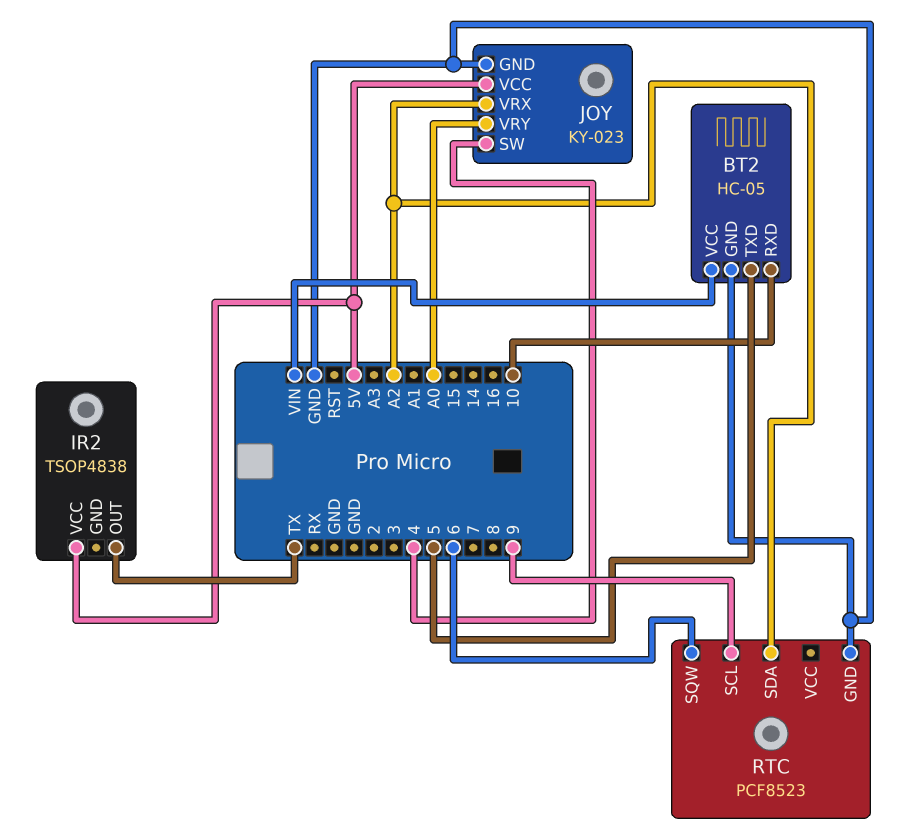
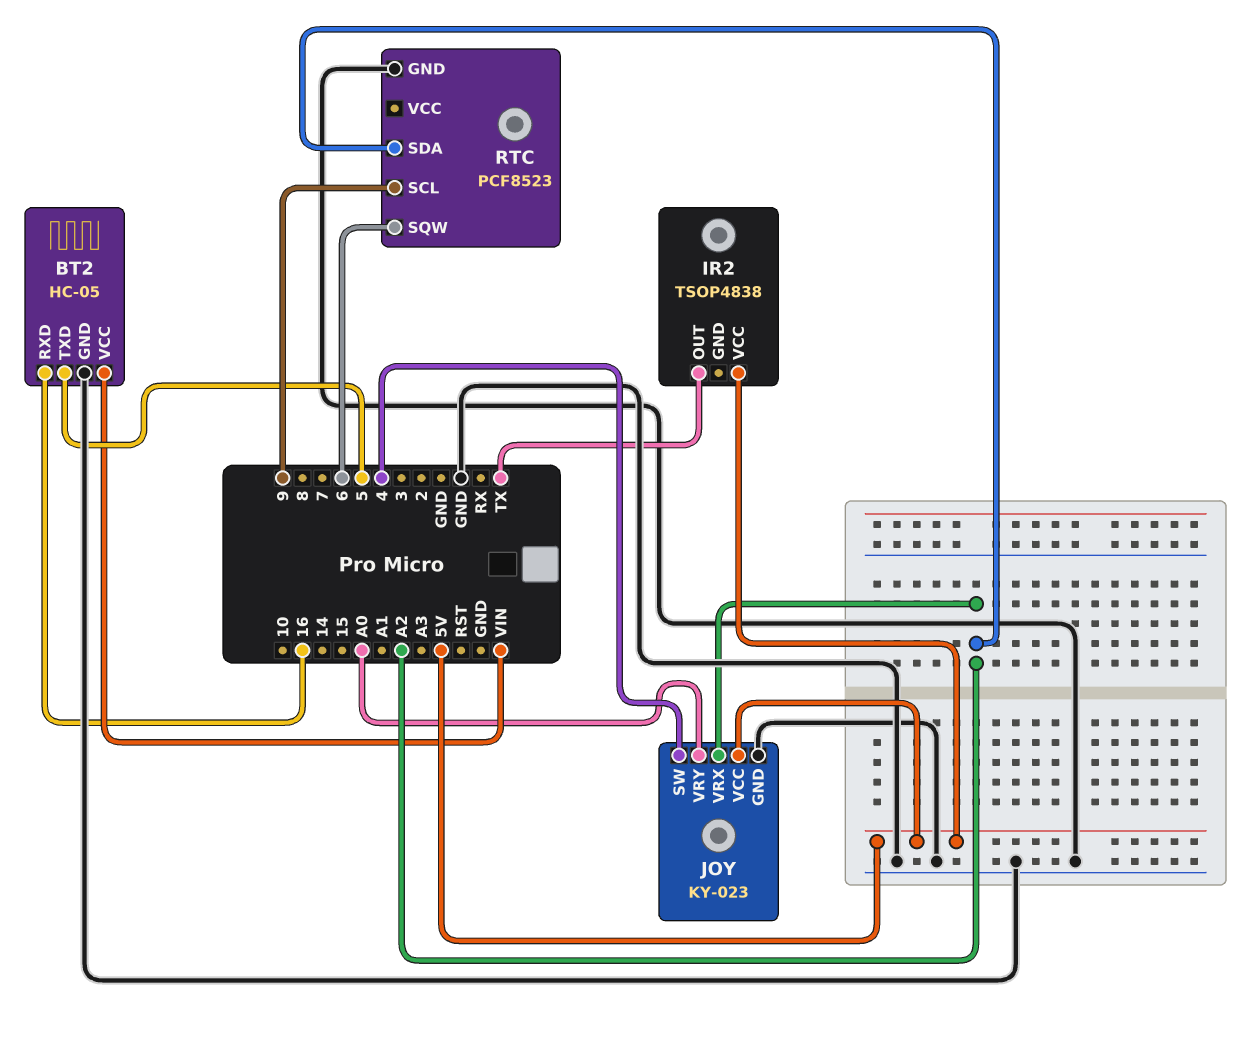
BT2 pin RXD: 10 -> 16

